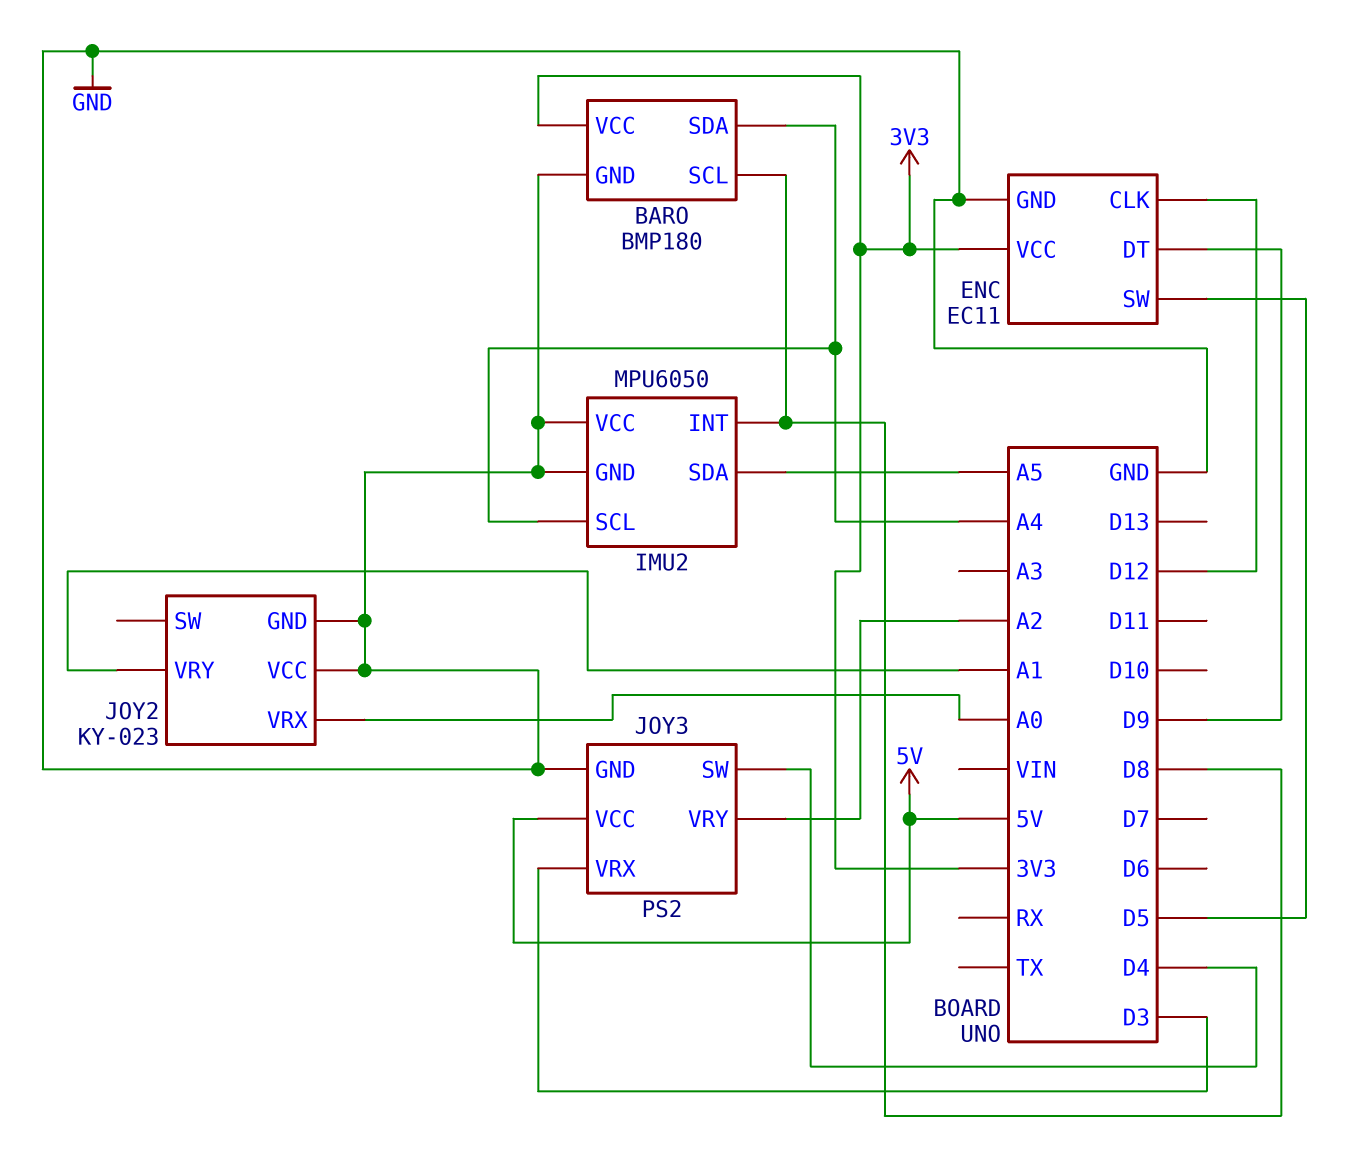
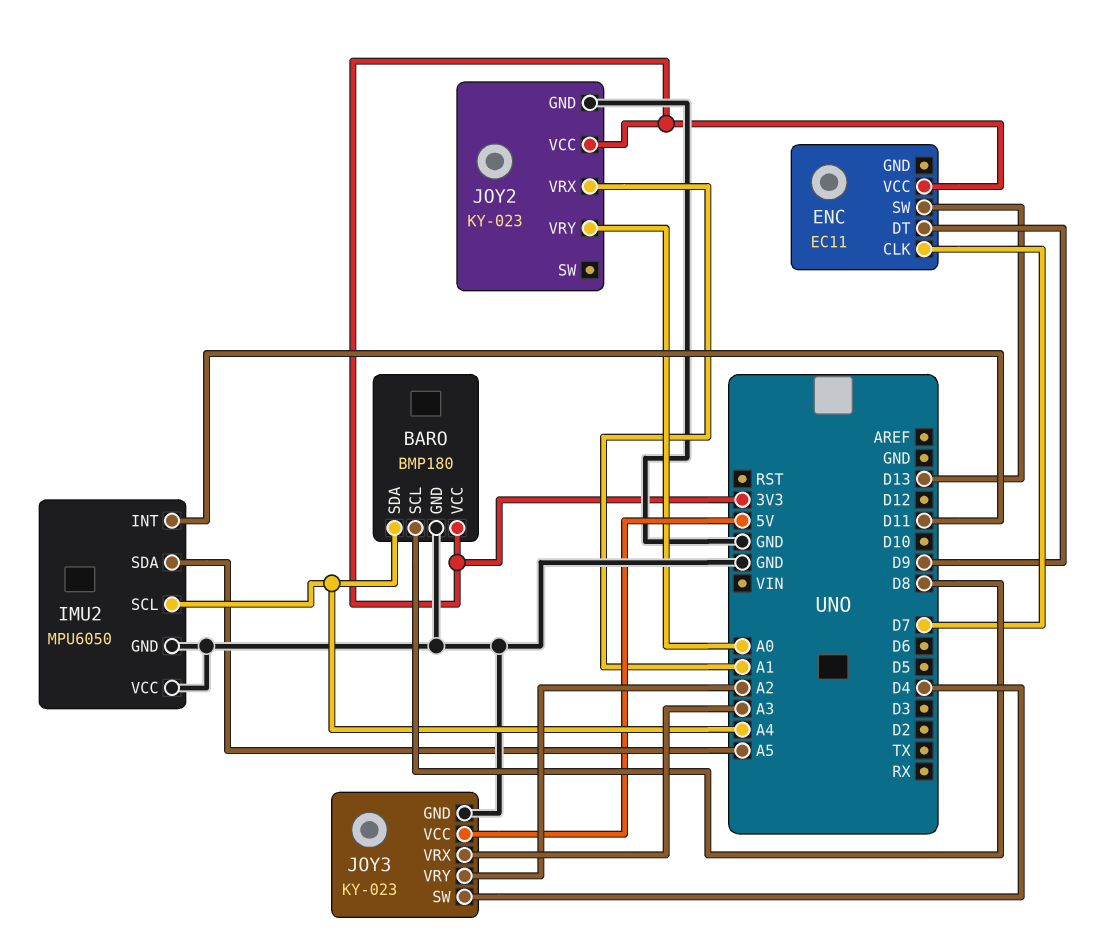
ENC pin CLK: D12 -> D7
ENC pin GND: GND -> none
ENC pin SW: D5 -> D13
IMU2 pin INT: D8 -> D11
JOY2 pin VCC: GND -> 3V3
JOY2 pin VRX: A0 -> A1
JOY2 pin VRY: A1 -> A0
JOY3: PS2 -> KY-023
JOY3 pin VRX: D3 -> A3

